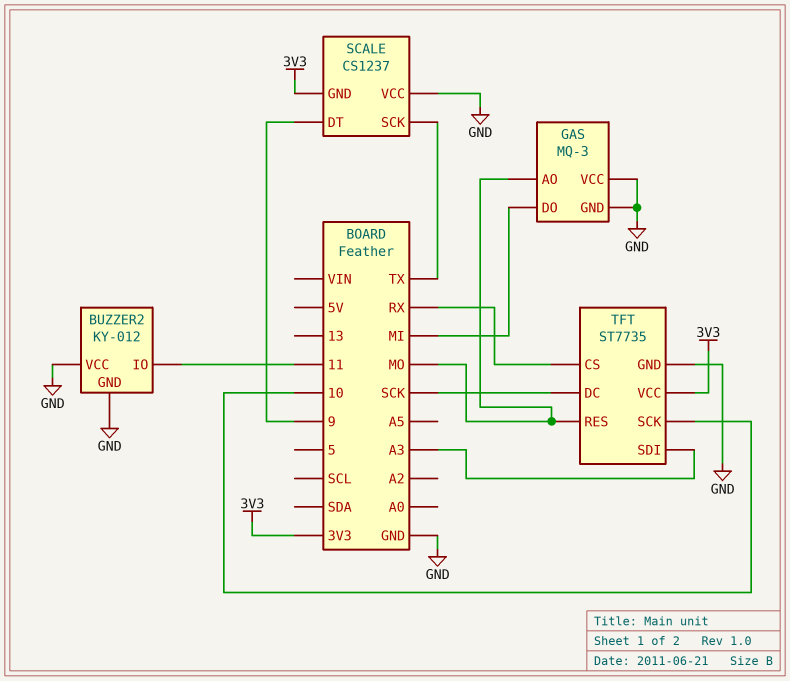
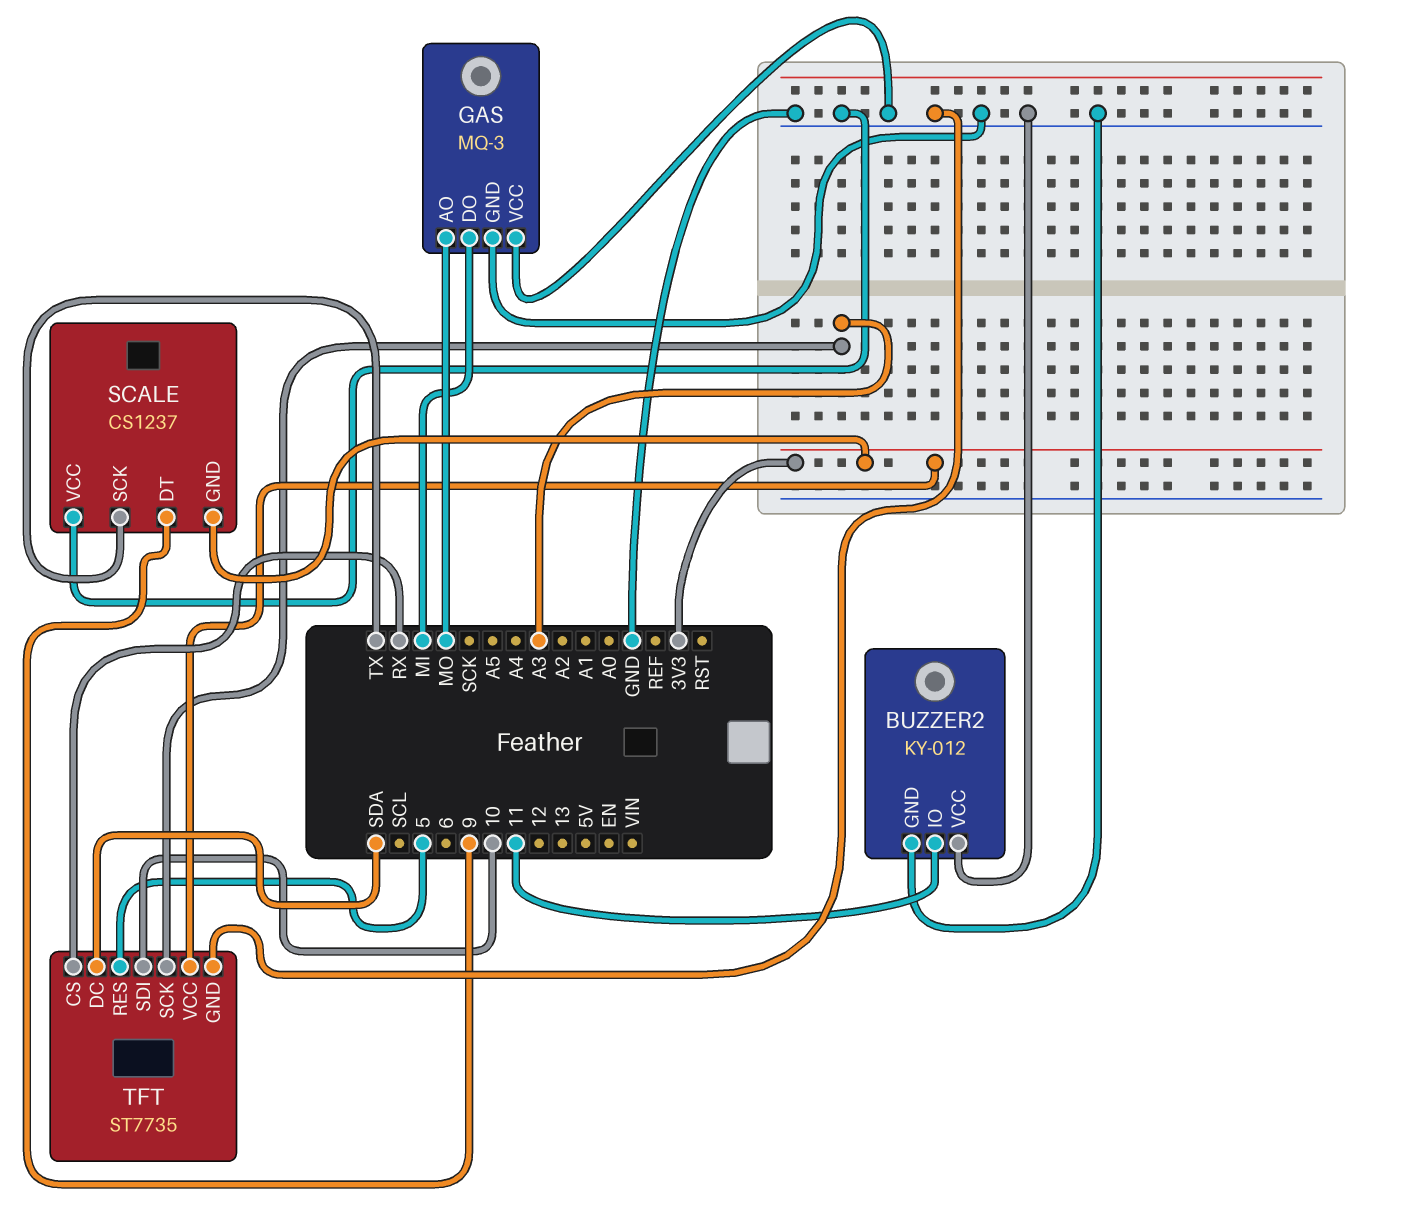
TFT pin DC: SCK -> SDA
TFT pin RES: MO -> 5
TFT pin SCK: 10 -> A3
TFT pin SDI: A3 -> 10

